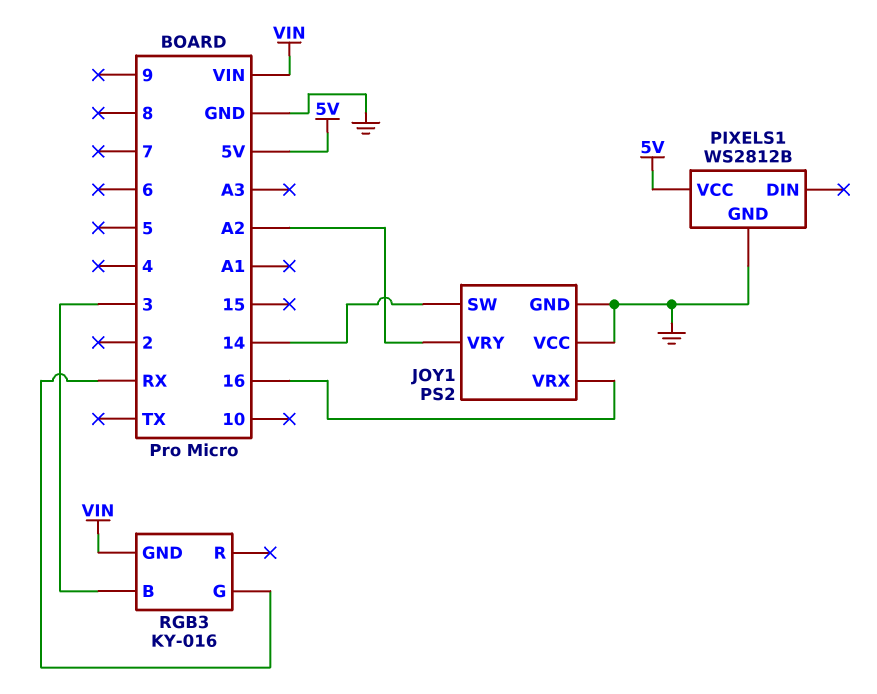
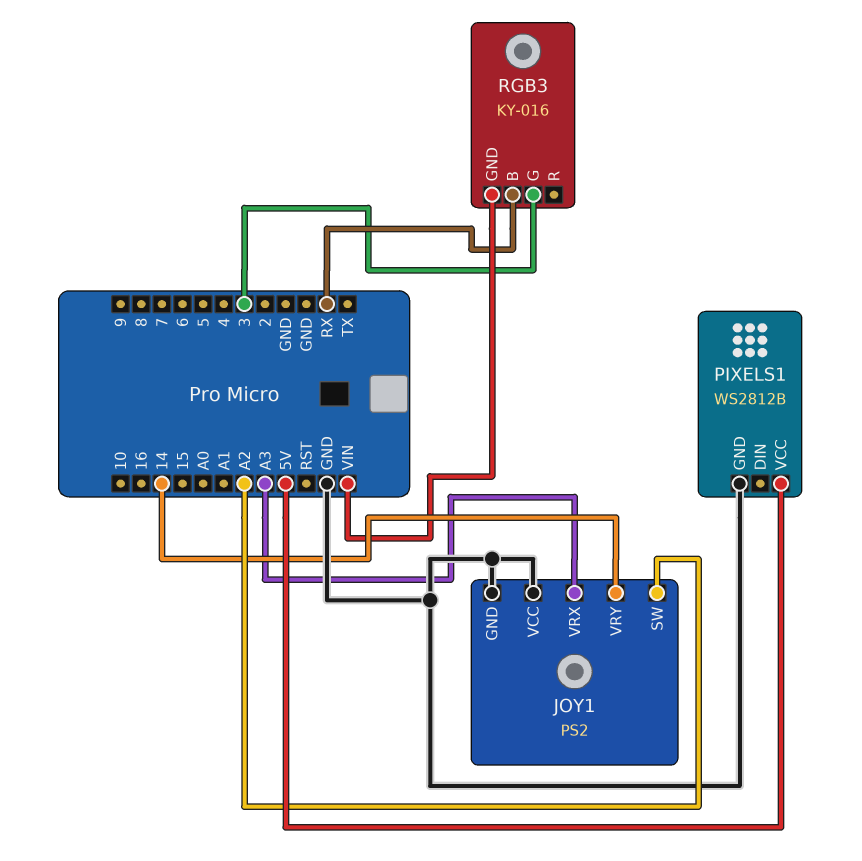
JOY1 pin SW: 14 -> A2
JOY1 pin VRX: 16 -> A3
JOY1 pin VRY: A2 -> 14
RGB3 pin B: 3 -> RX
RGB3 pin G: RX -> 3

